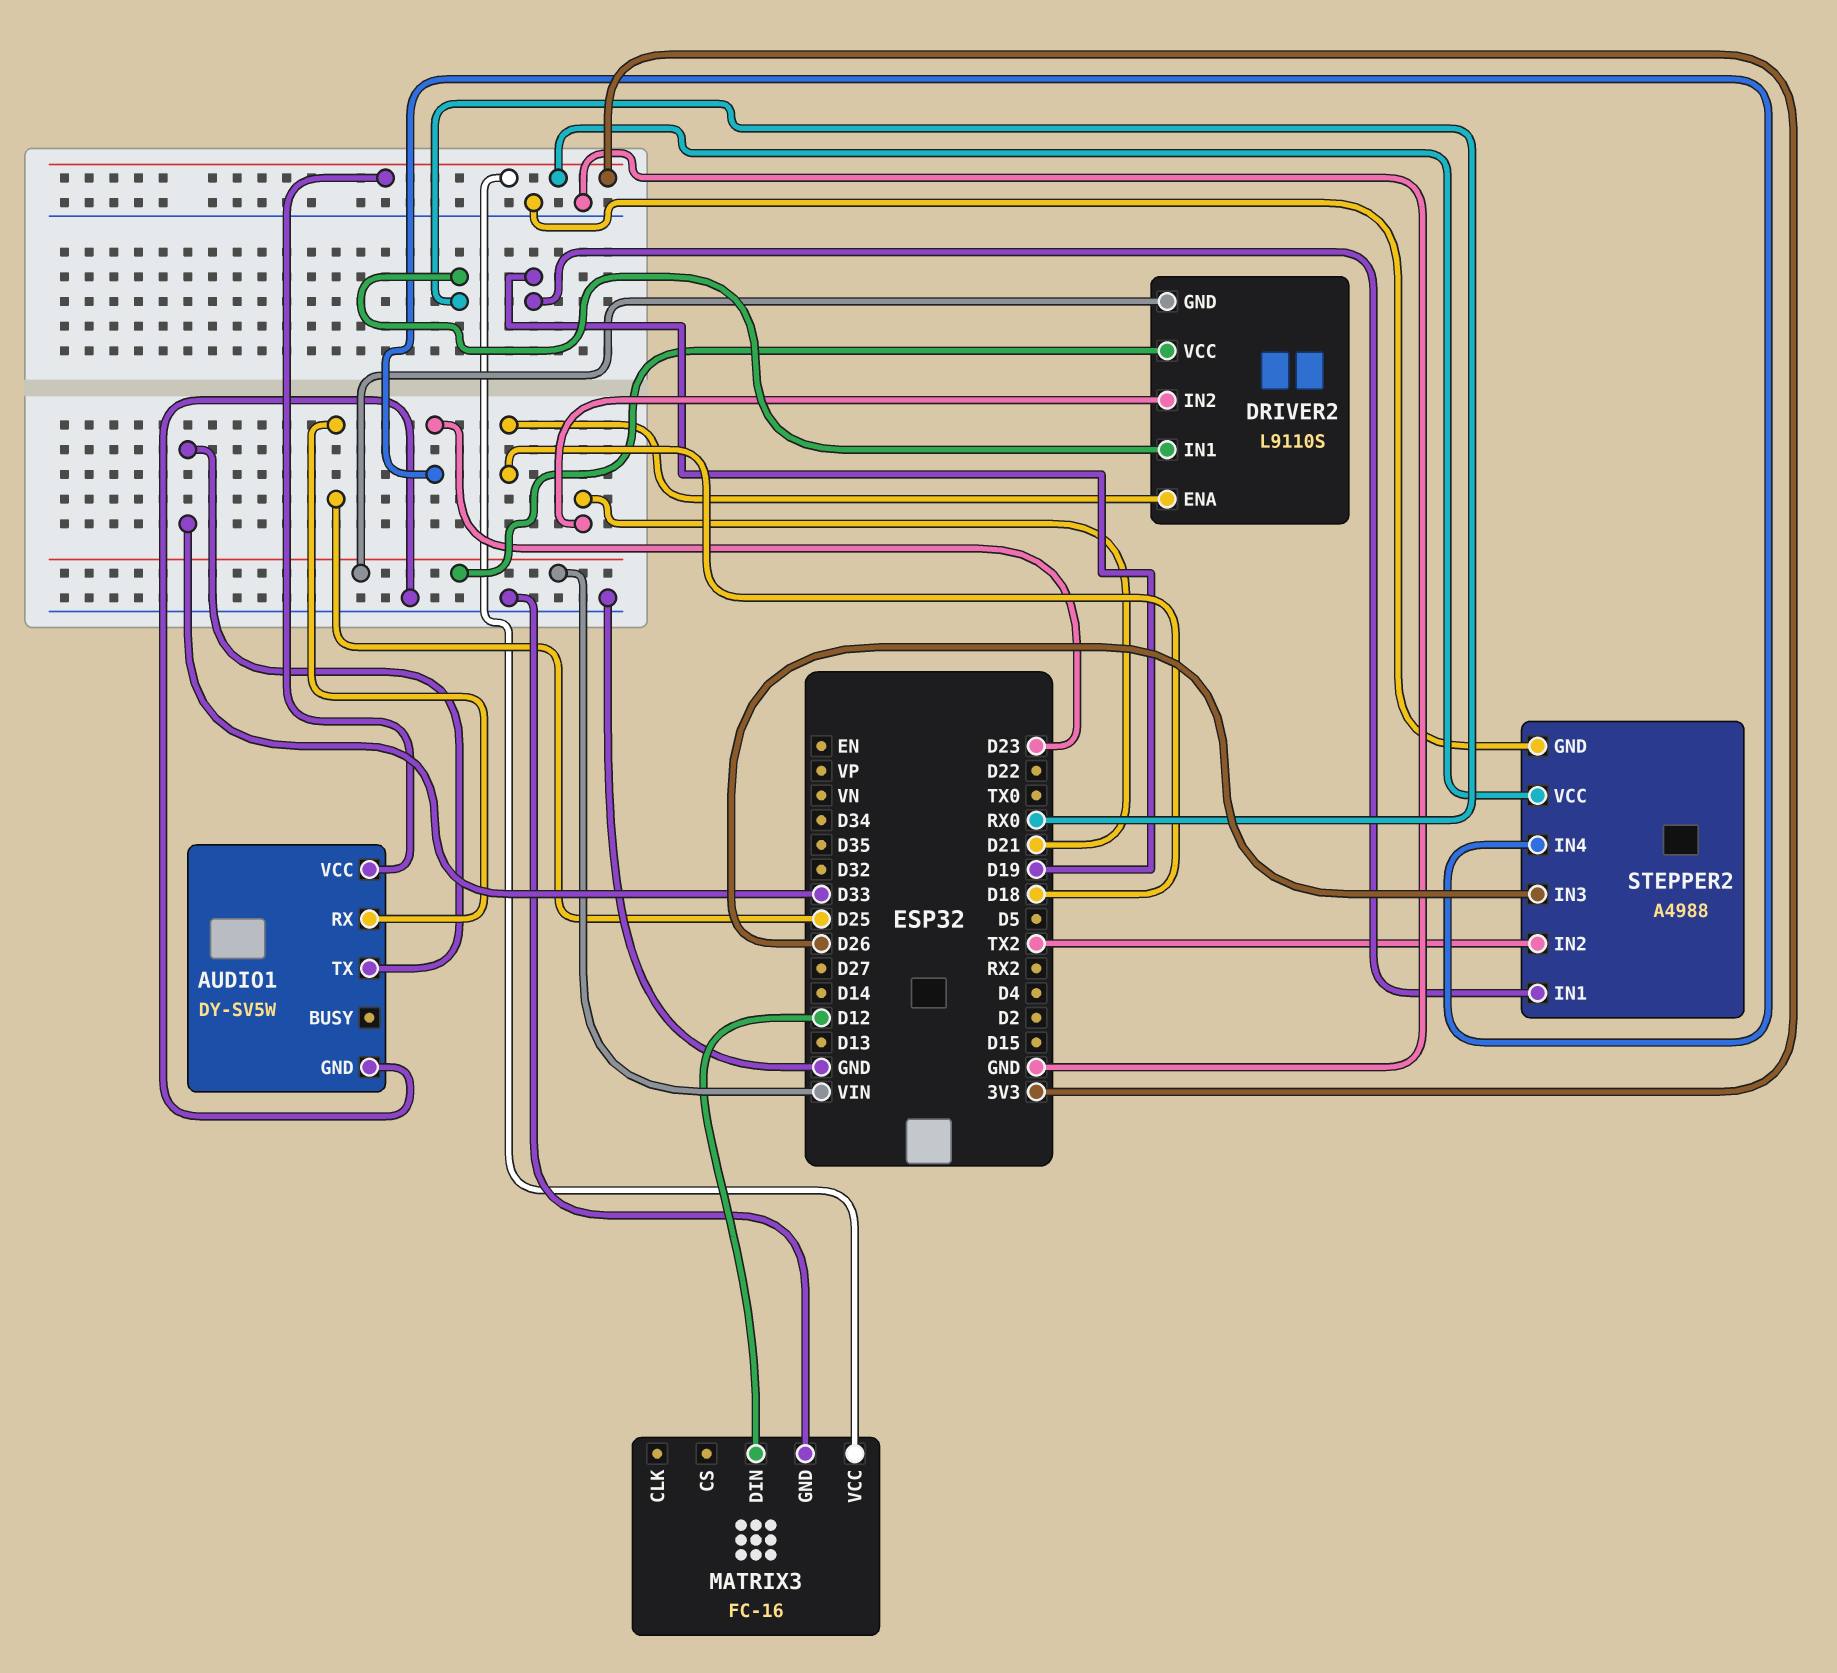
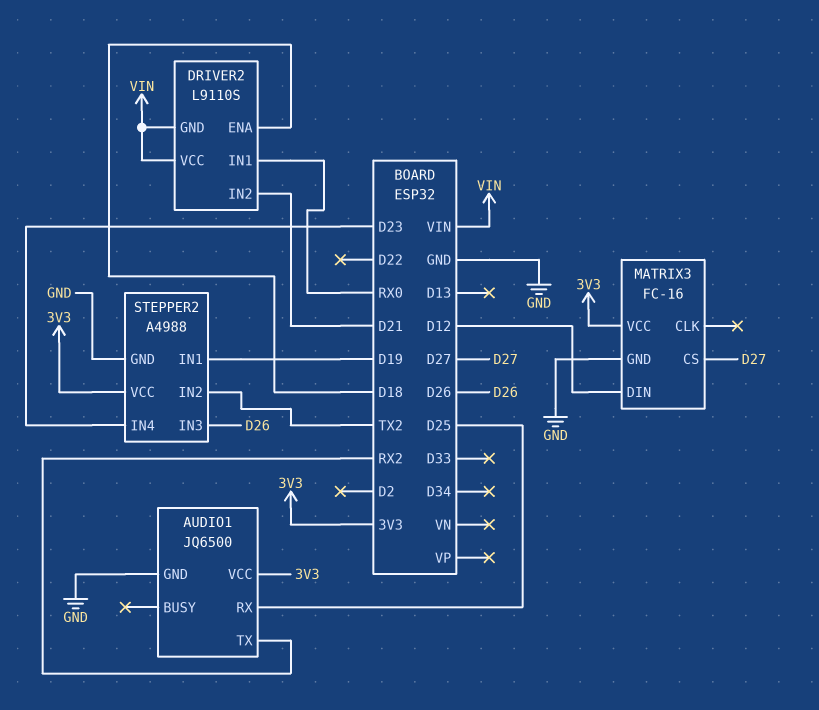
AUDIO1: DY-SV5W -> JQ6500
AUDIO1 pin TX: D33 -> RX2
MATRIX3 pin CS: none -> D27

